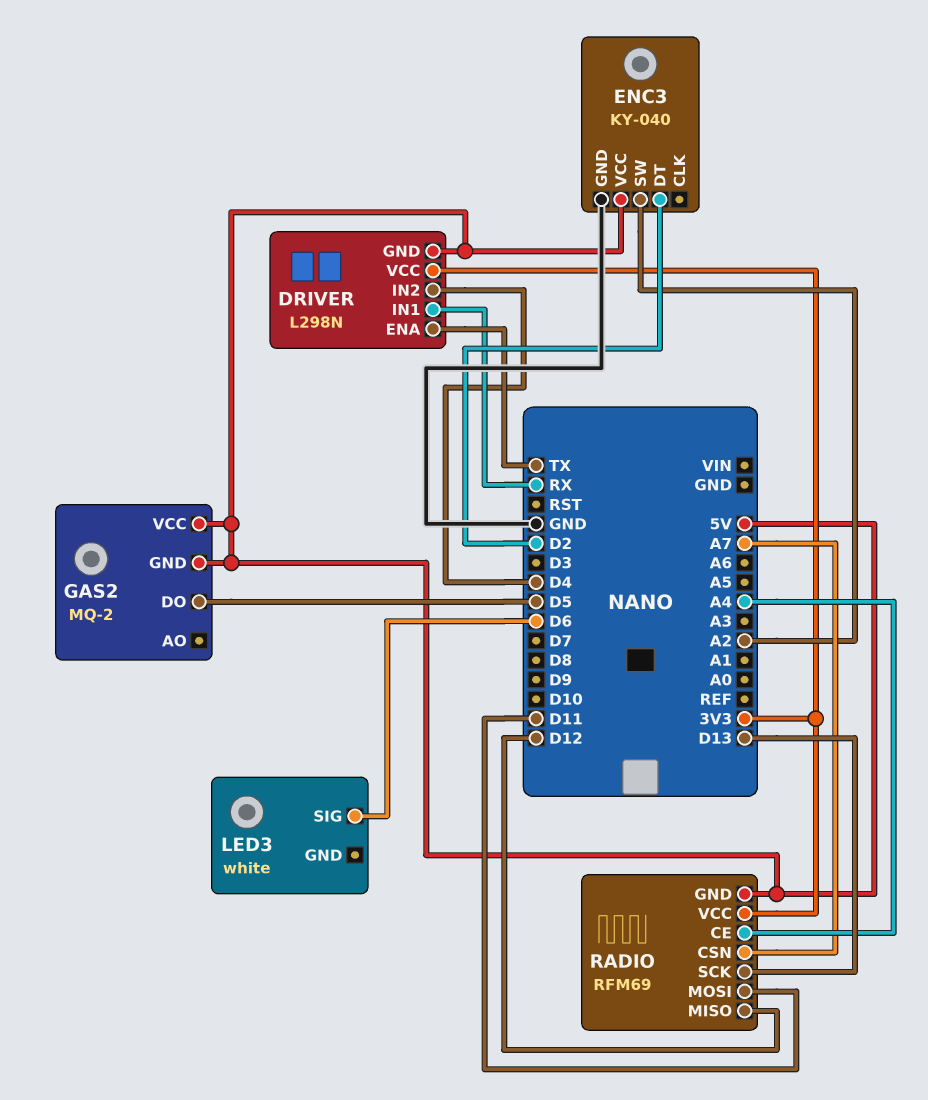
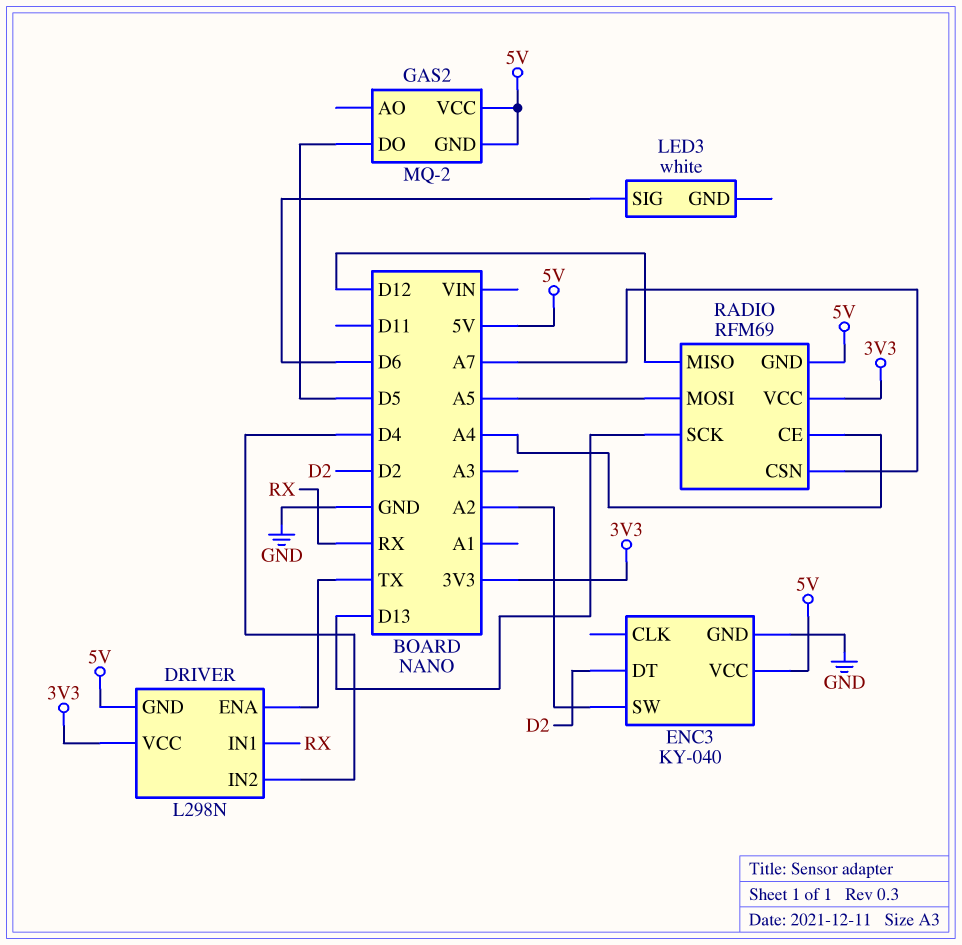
RADIO pin MOSI: D11 -> A5

